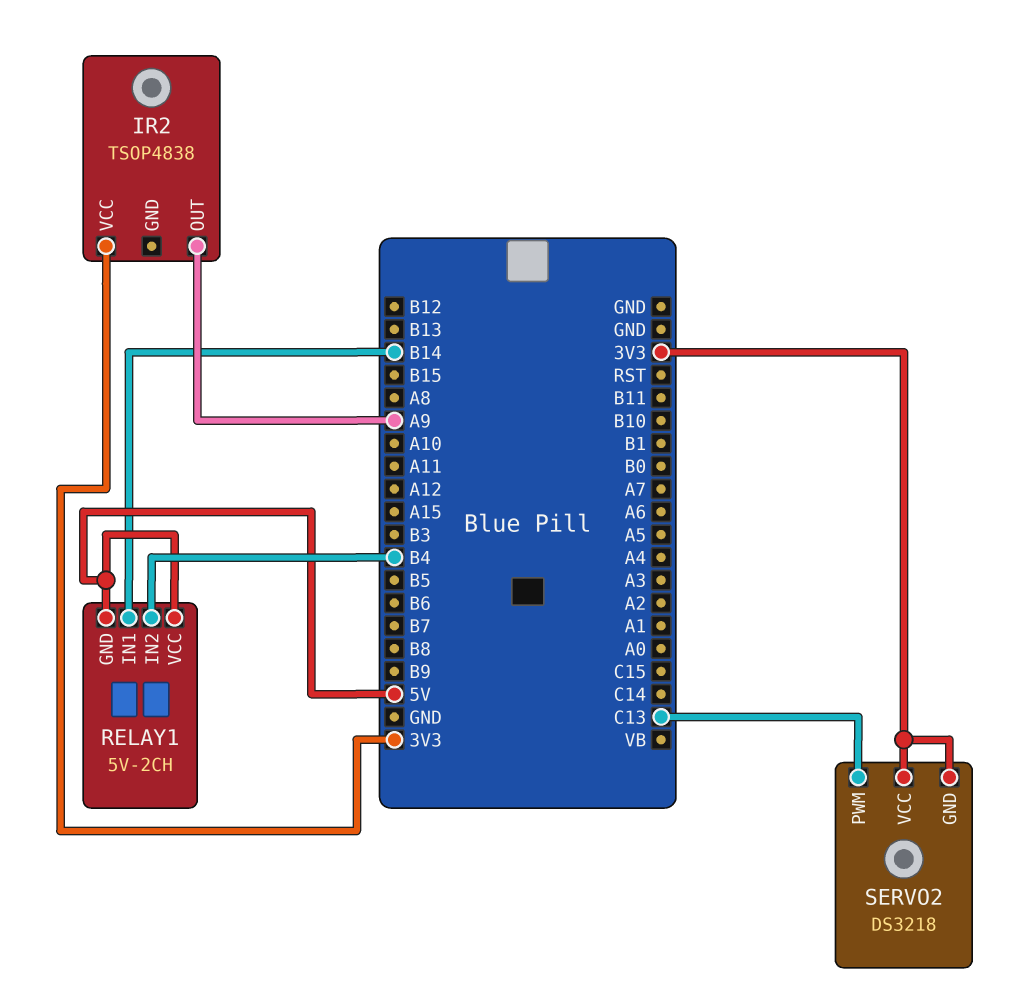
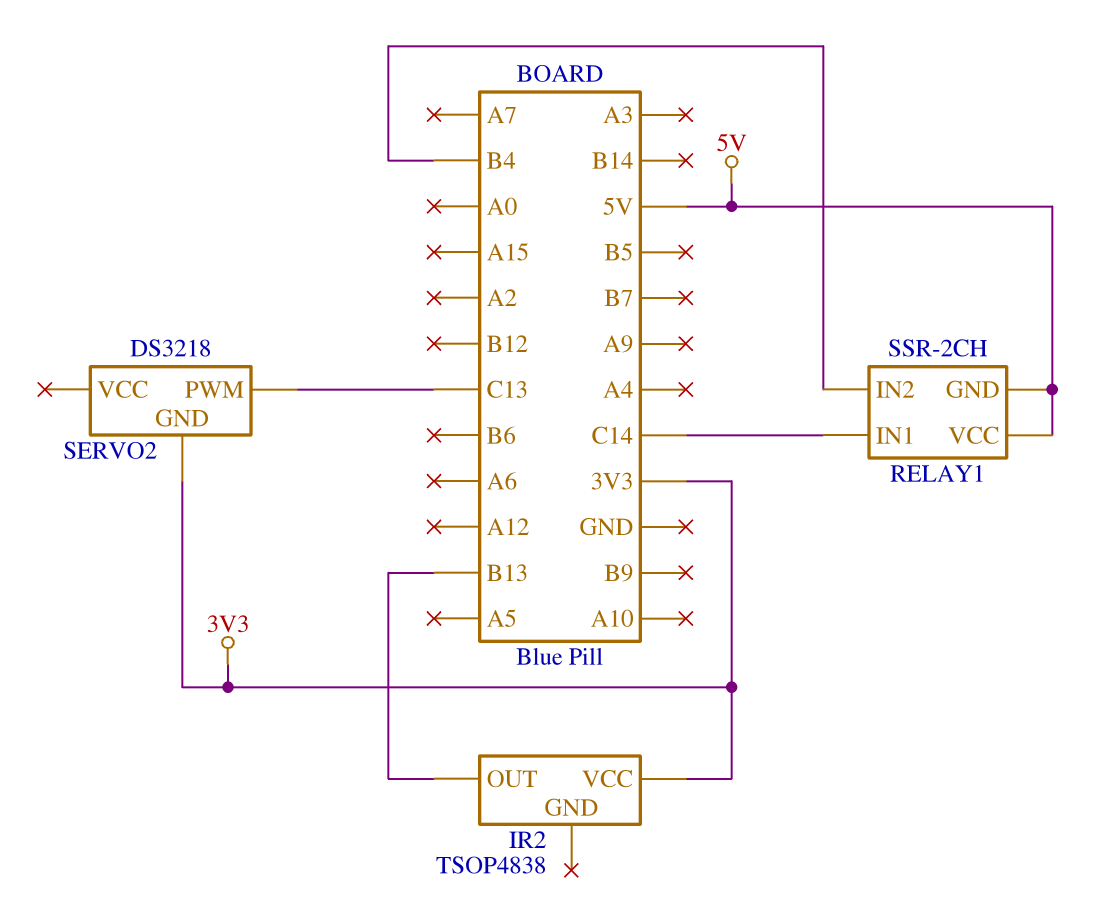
IR2 pin OUT: A9 -> B13
RELAY1: 5V-2CH -> SSR-2CH
RELAY1 pin IN1: B14 -> C14
SERVO2 pin VCC: 3V3 -> none

